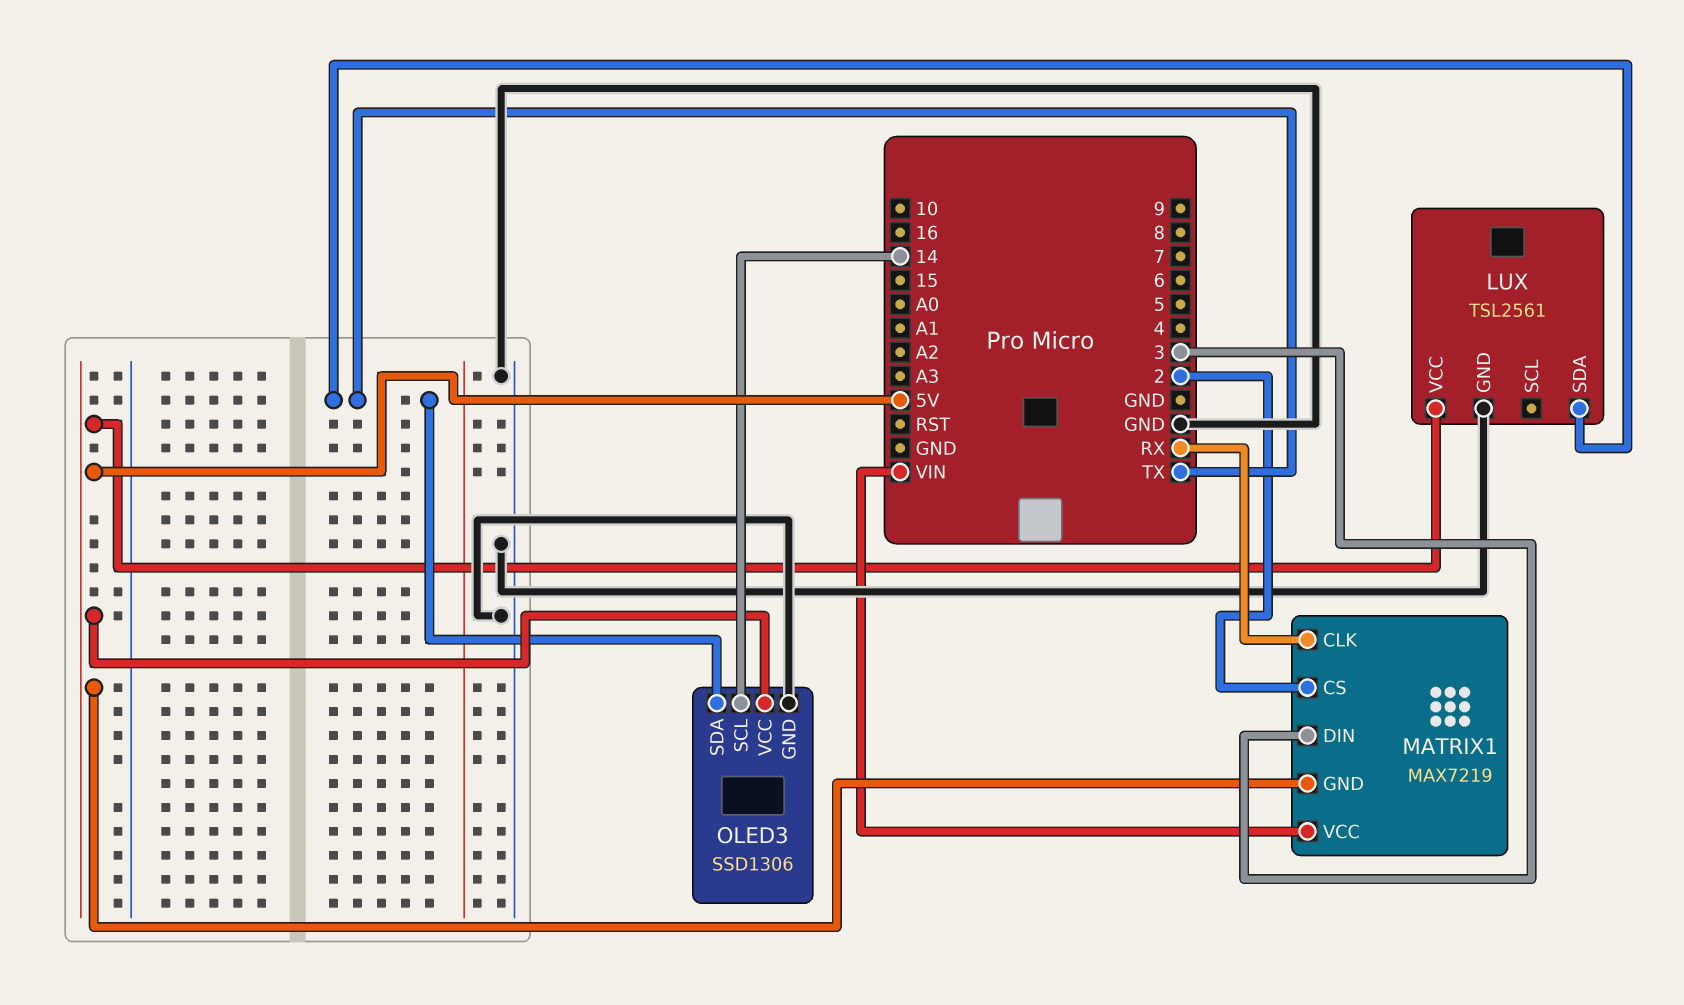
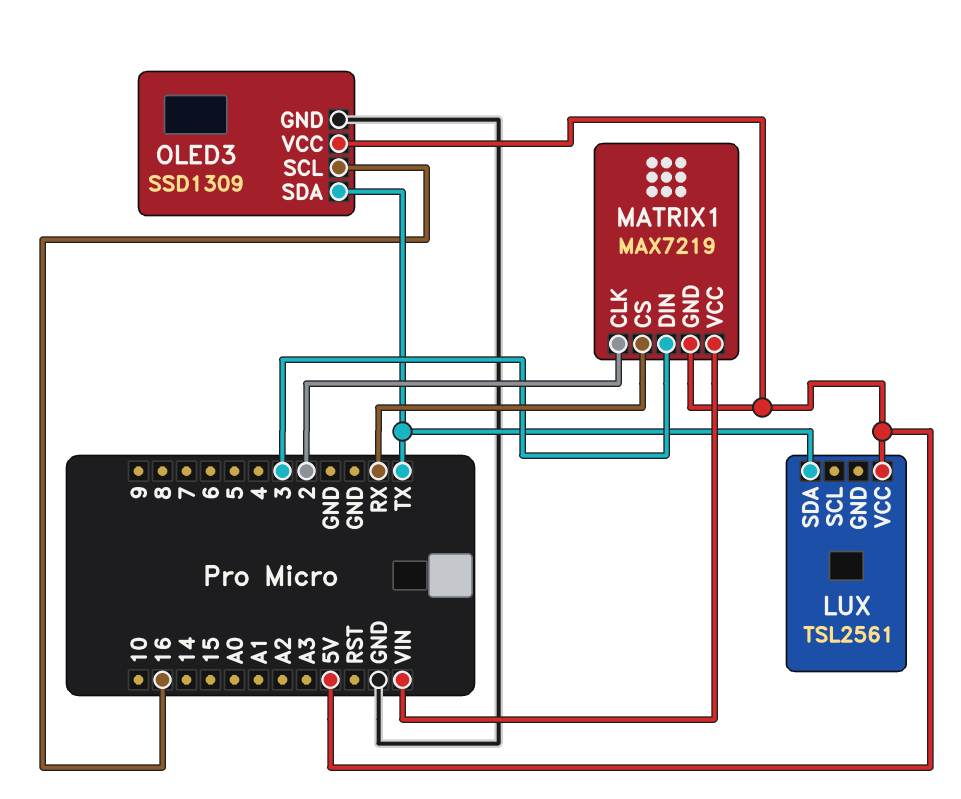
LUX pin GND: GND -> none
MATRIX1 pin CLK: RX -> 2
MATRIX1 pin CS: 2 -> RX
OLED3: SSD1306 -> SSD1309
OLED3 pin SCL: 14 -> 16

